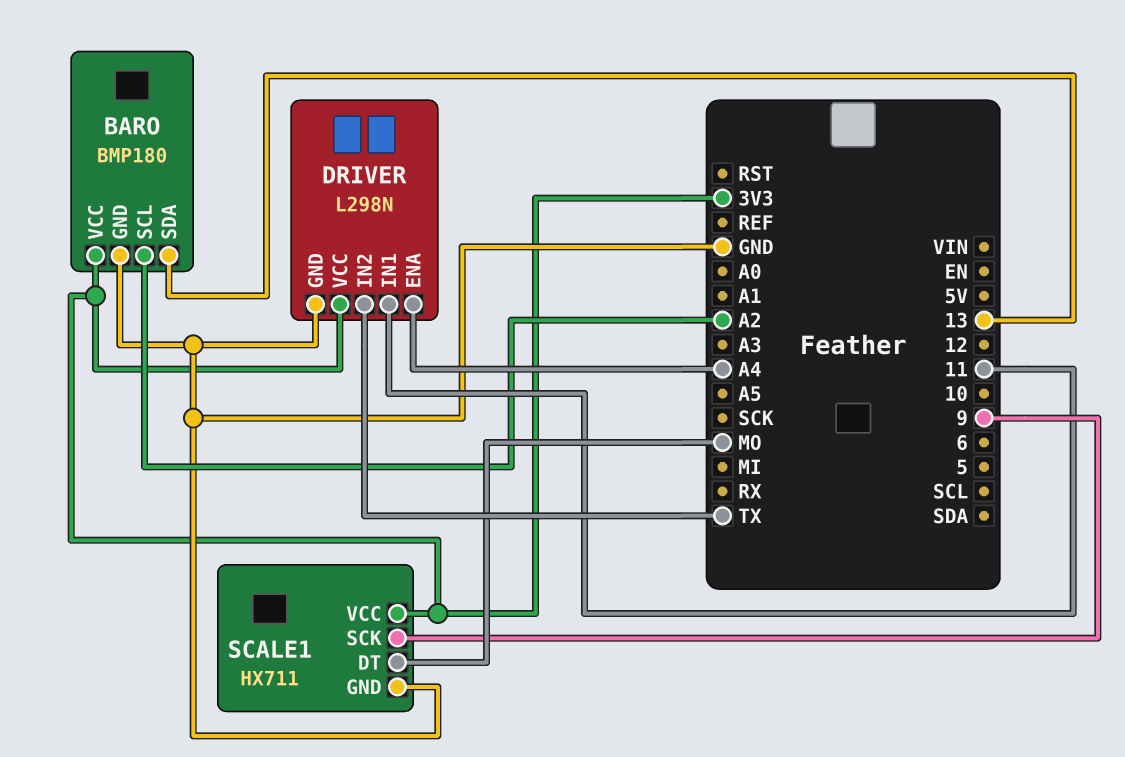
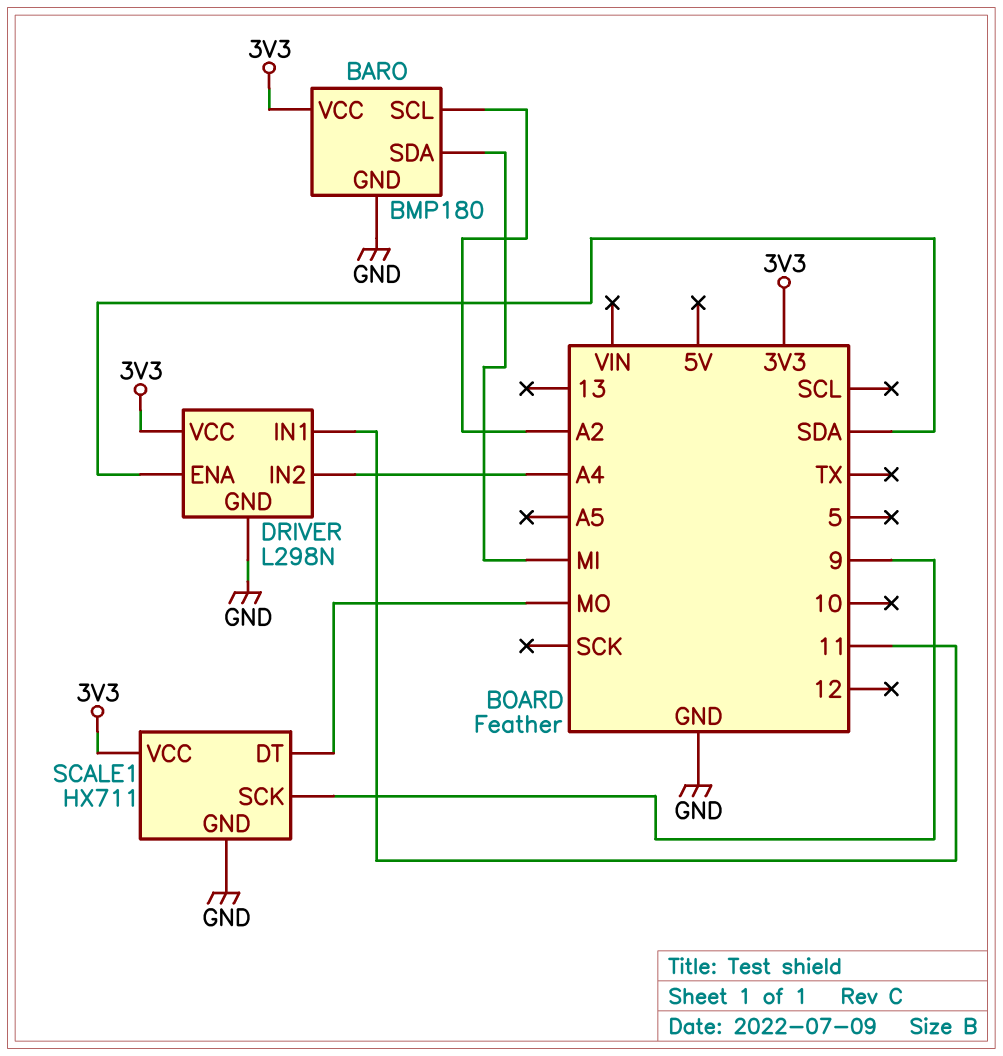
BARO pin SDA: 13 -> MI
DRIVER pin ENA: A4 -> SDA
DRIVER pin IN2: TX -> A4

